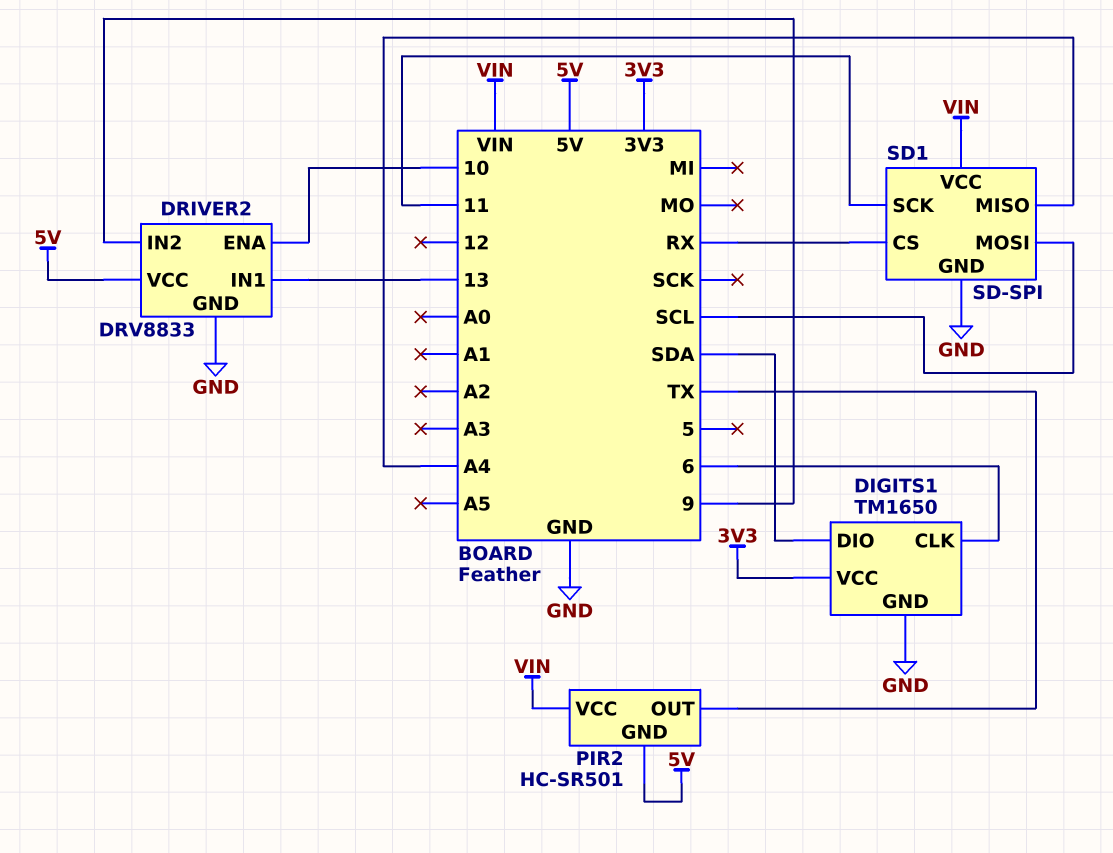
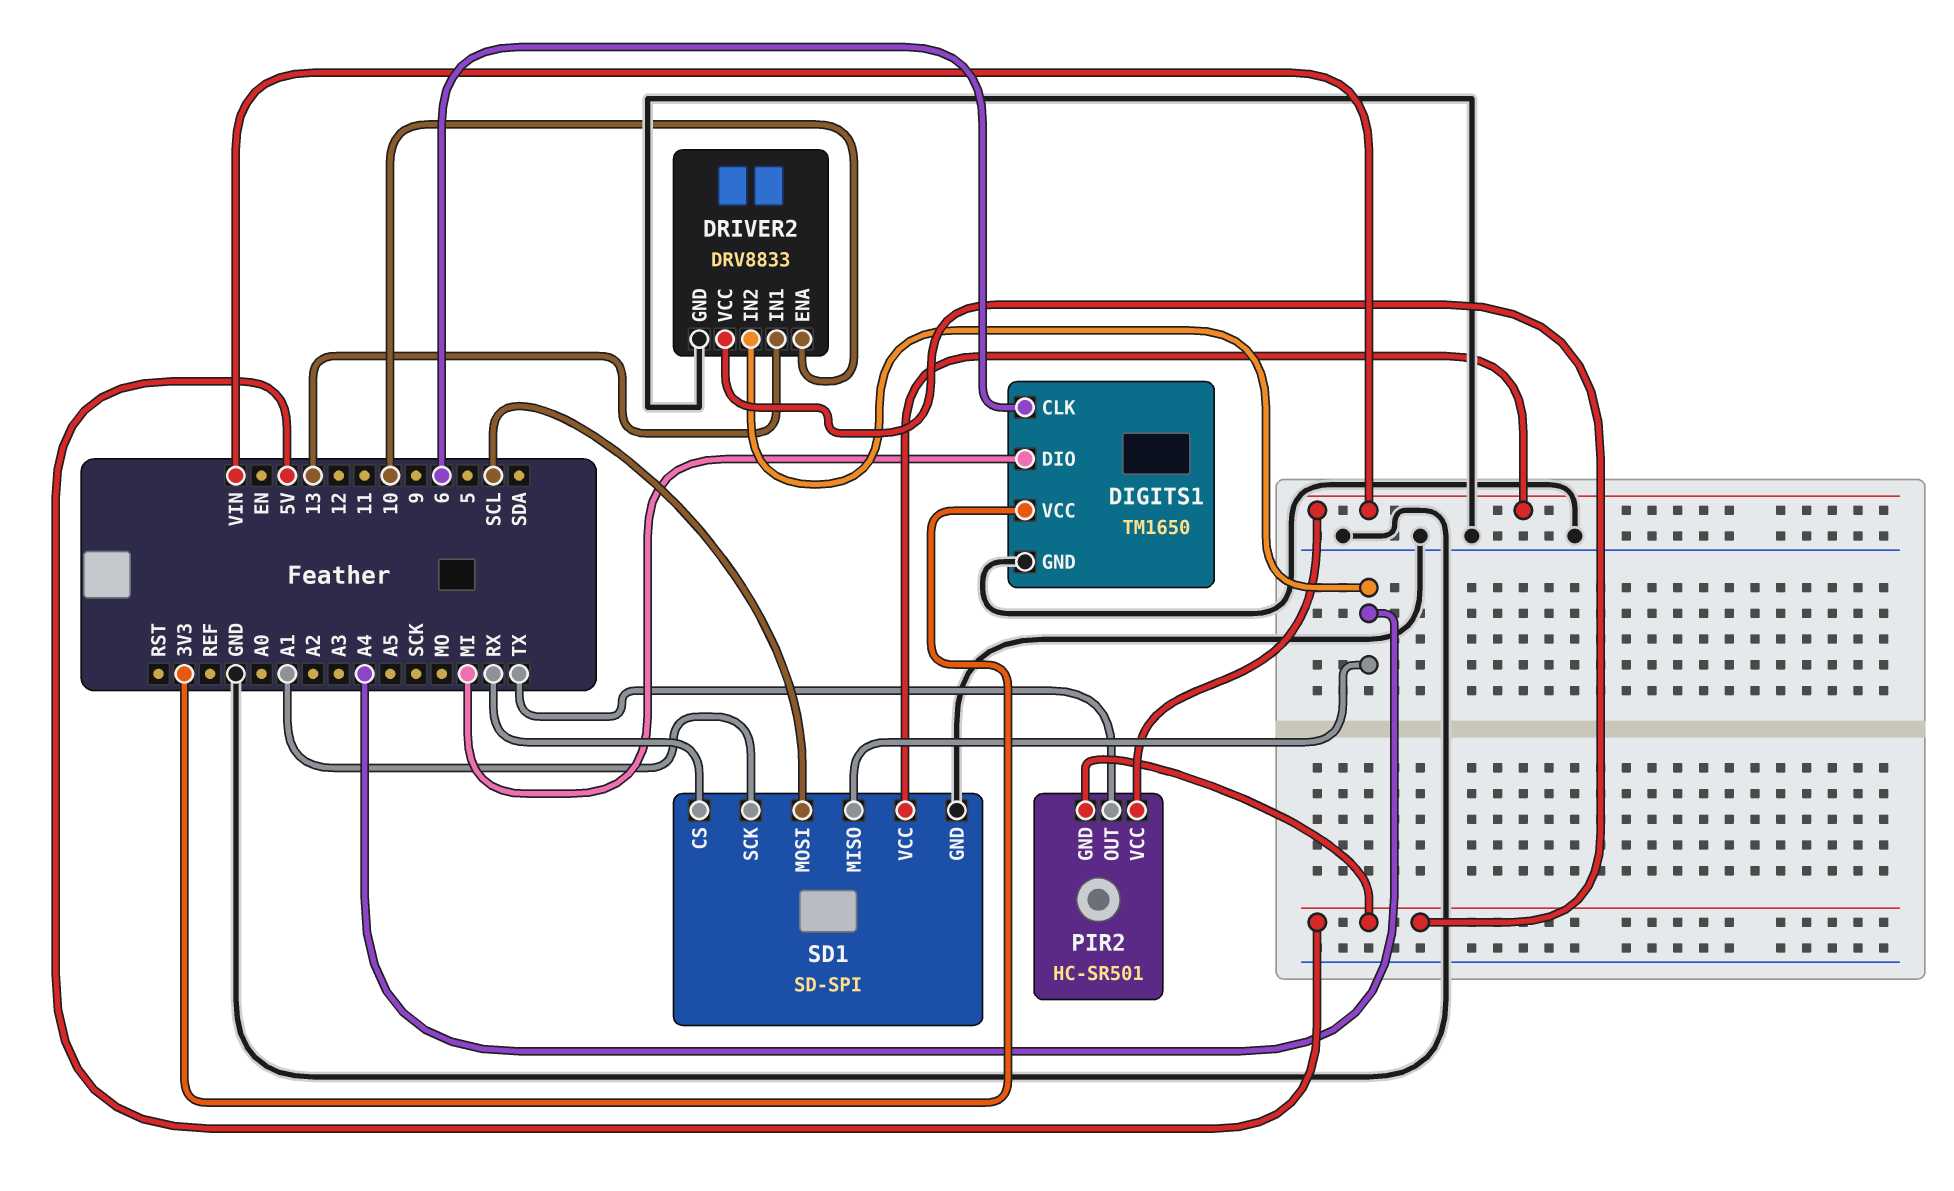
DIGITS1 pin DIO: SDA -> MI
DRIVER2 pin IN2: 9 -> A4
SD1 pin SCK: 11 -> A1

